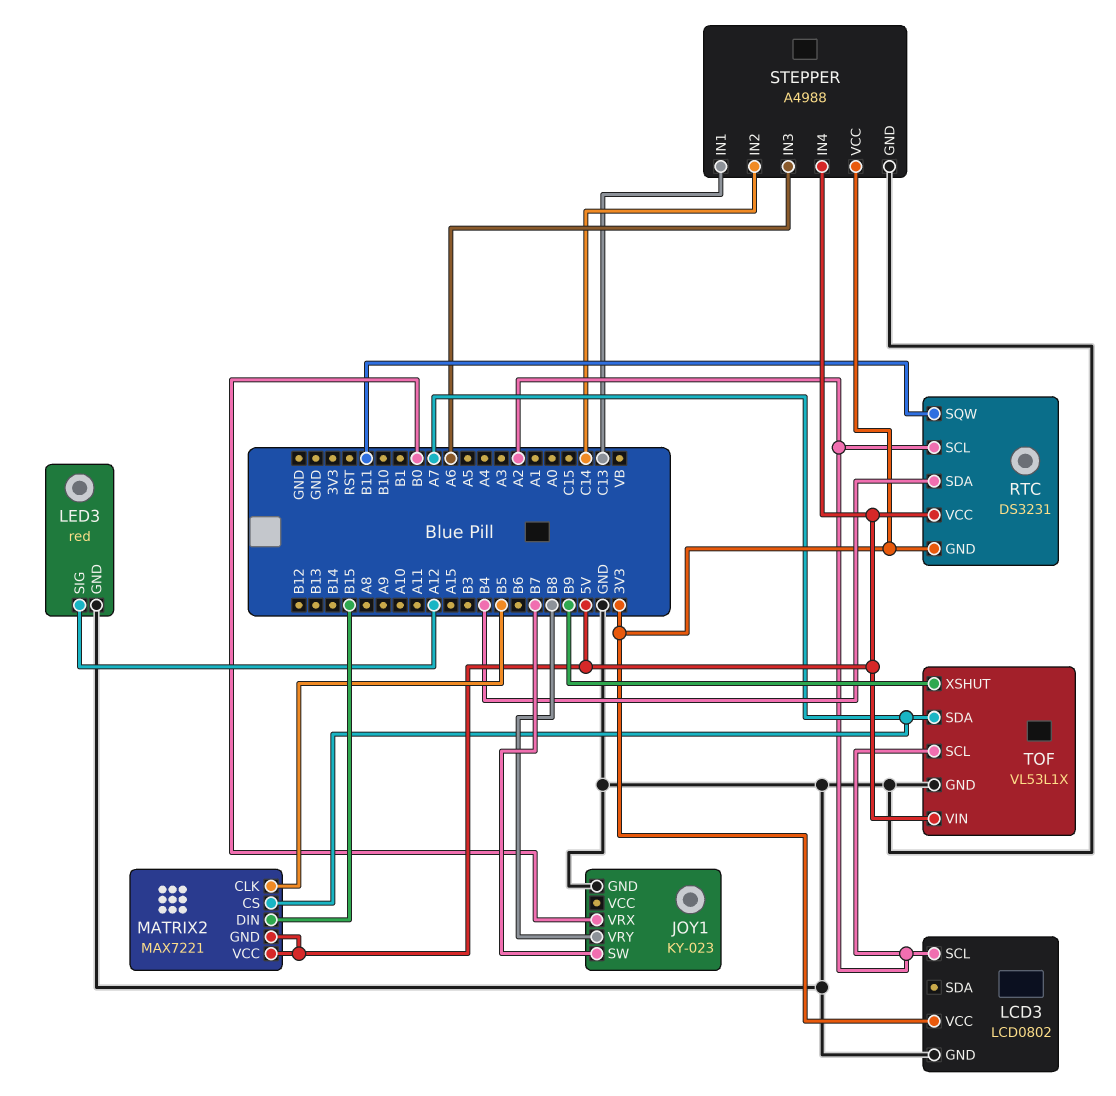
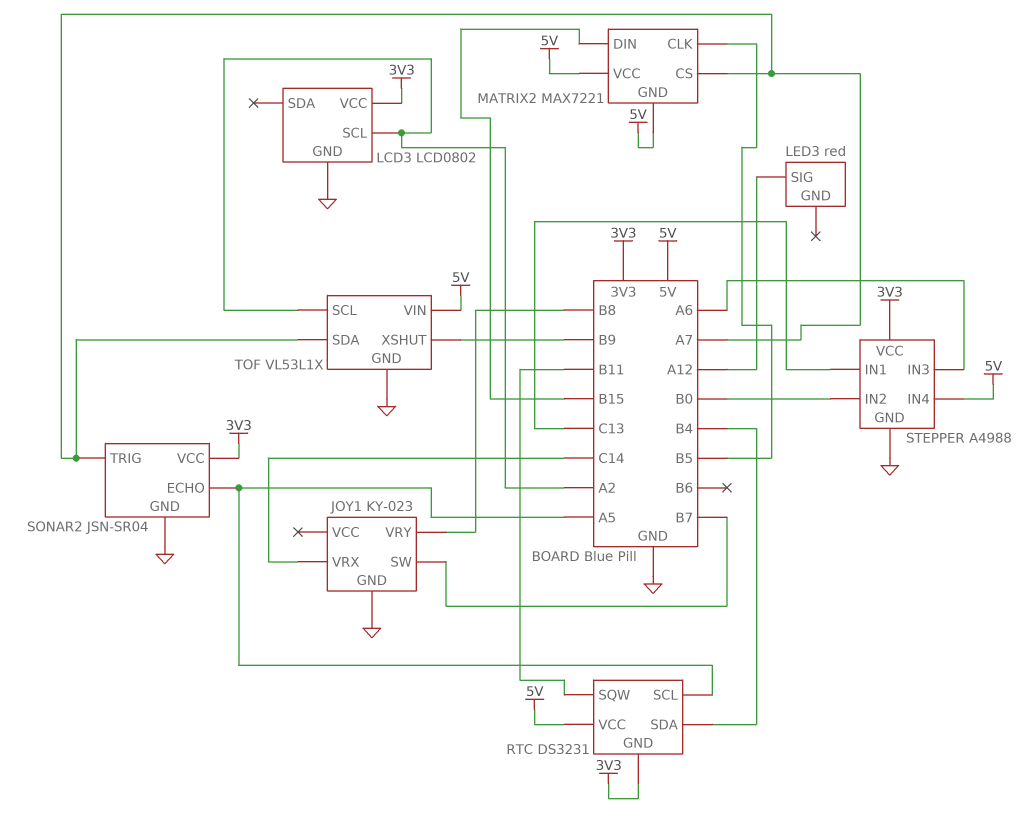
JOY1 pin VRX: B0 -> C14
LED3 pin GND: GND -> none
RTC pin SCL: A2 -> A5
SONAR2: none -> JSN-SR04
SONAR2 pin ECHO: none -> A5
SONAR2 pin GND: none -> GND
SONAR2 pin TRIG: none -> A7
SONAR2 pin VCC: none -> 3V3
STEPPER pin IN2: C14 -> B0

